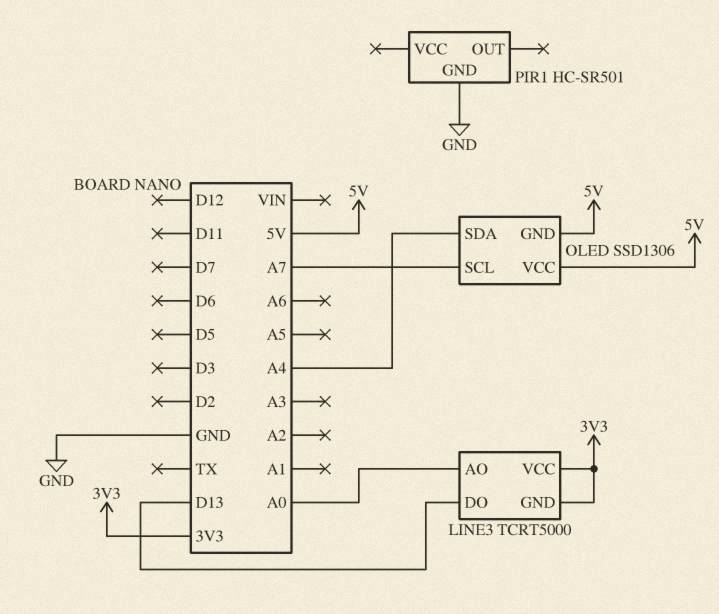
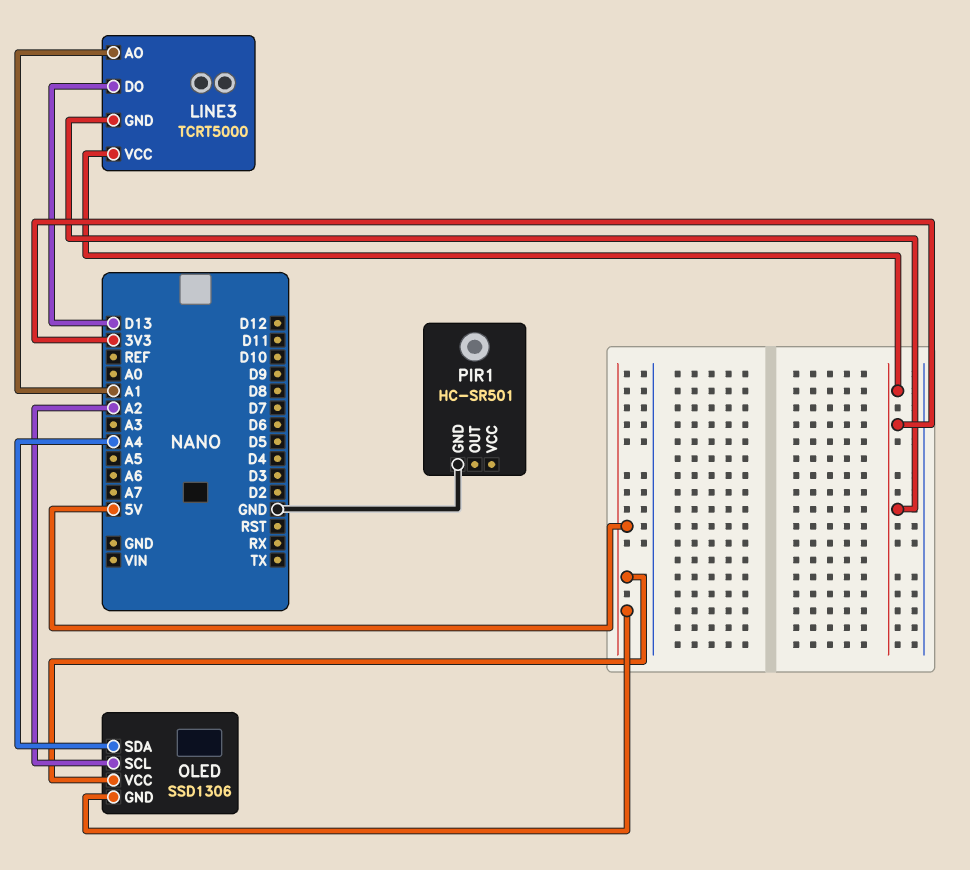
LINE3 pin AO: A0 -> A1
OLED pin SCL: A7 -> A2

